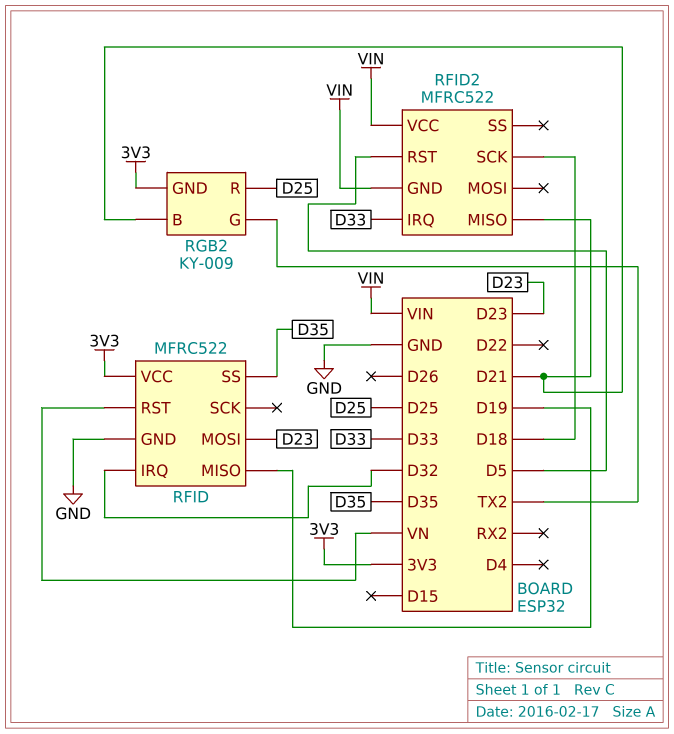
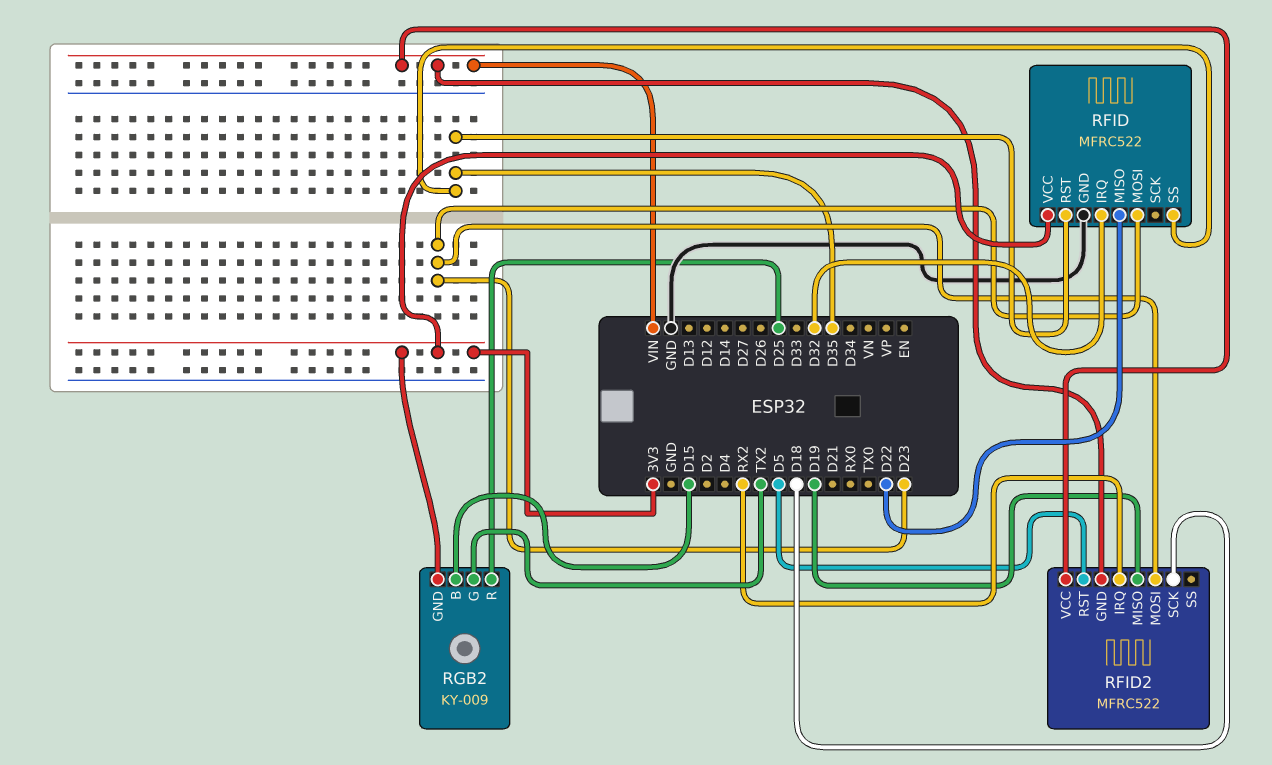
RFID pin MISO: D19 -> D22
RFID pin RST: VN -> D35
RFID2 pin IRQ: D33 -> RX2
RFID2 pin MISO: D21 -> D19
RFID2 pin MOSI: none -> D23
RGB2 pin B: D21 -> D15

